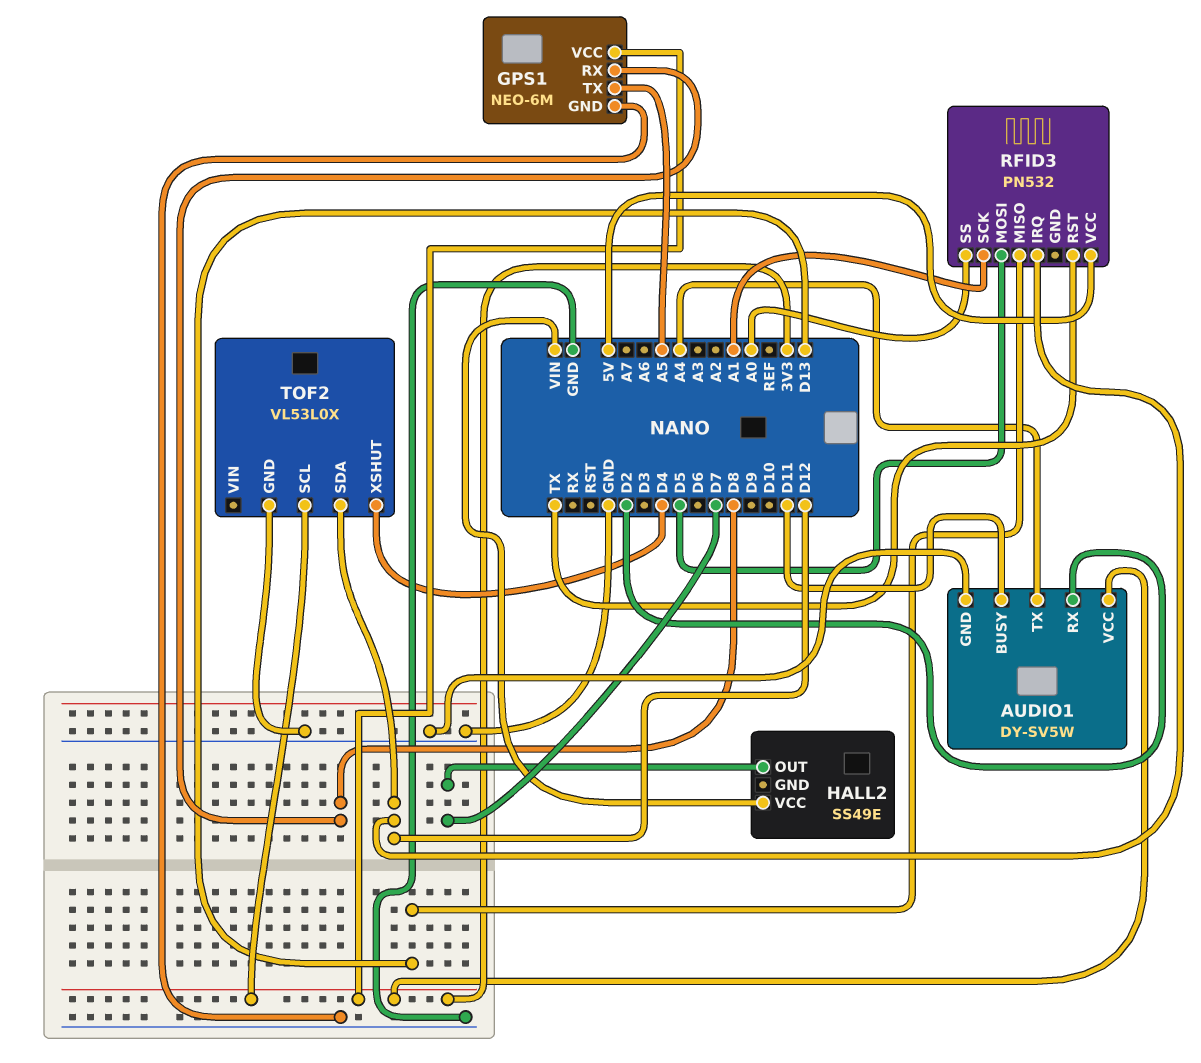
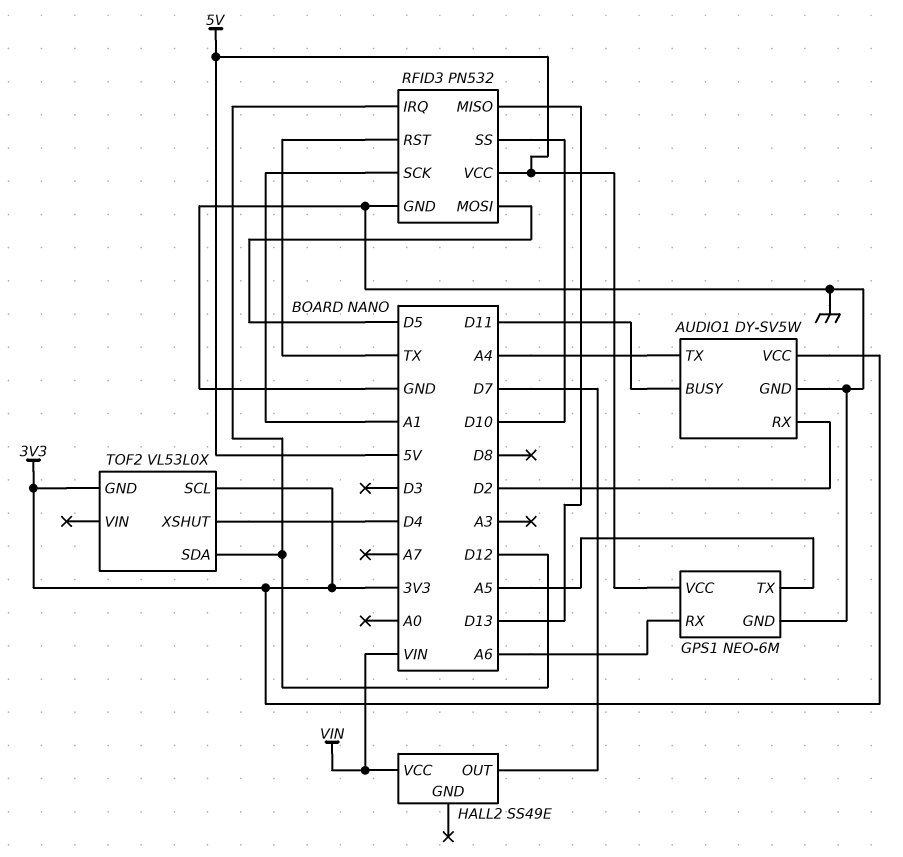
GPS1 pin RX: D8 -> A6
GPS1 pin VCC: 3V3 -> 5V
RFID3 pin GND: none -> GND
RFID3 pin SS: A0 -> D10
TOF2 pin GND: GND -> 3V3

